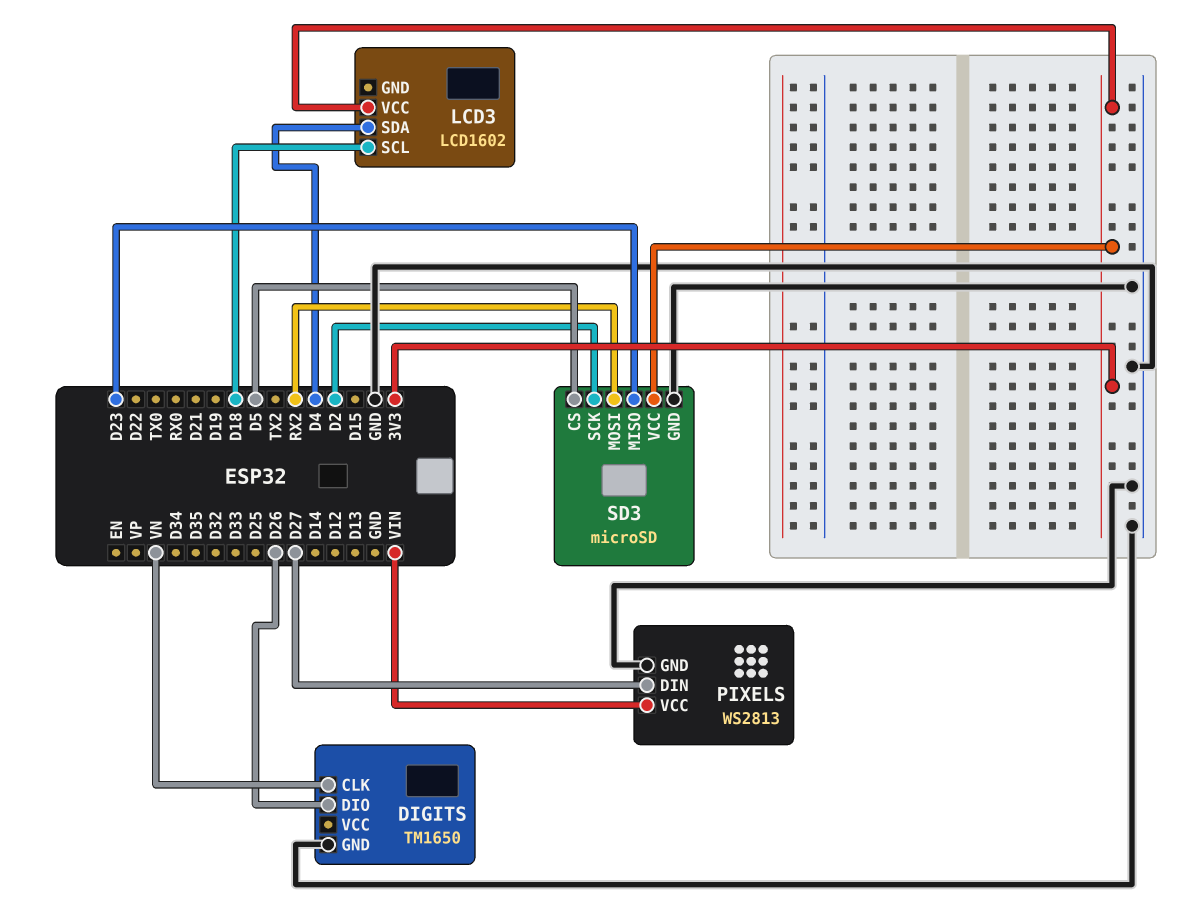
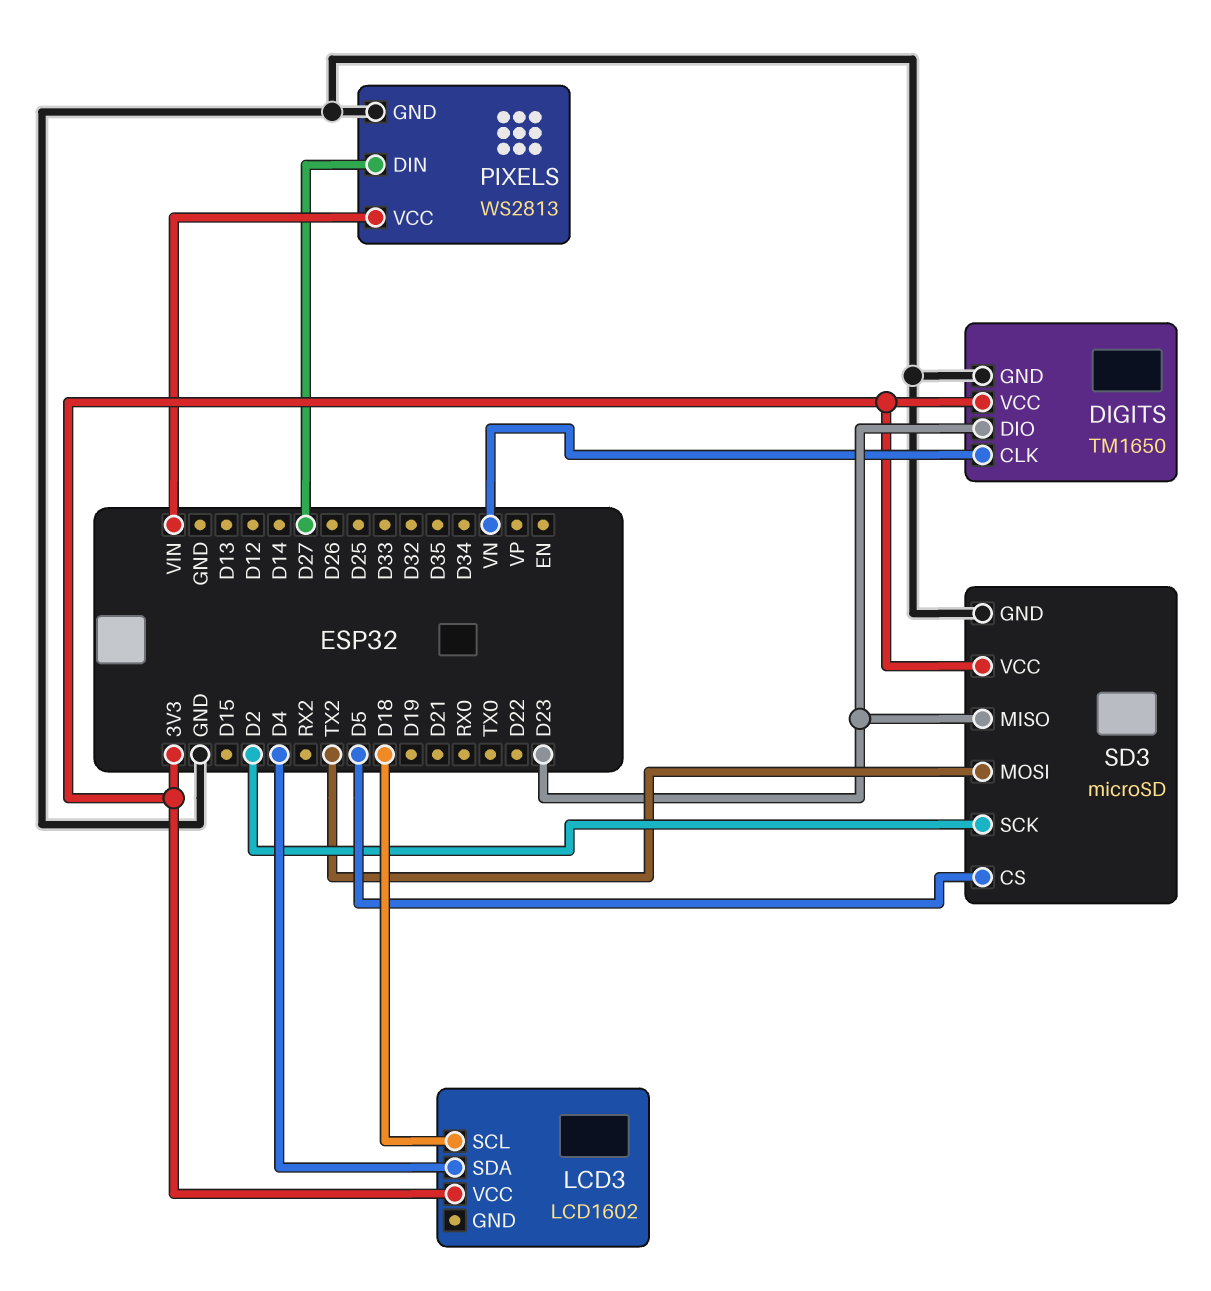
DIGITS pin DIO: D26 -> D23
DIGITS pin VCC: none -> 3V3
SD3 pin MOSI: RX2 -> TX2

